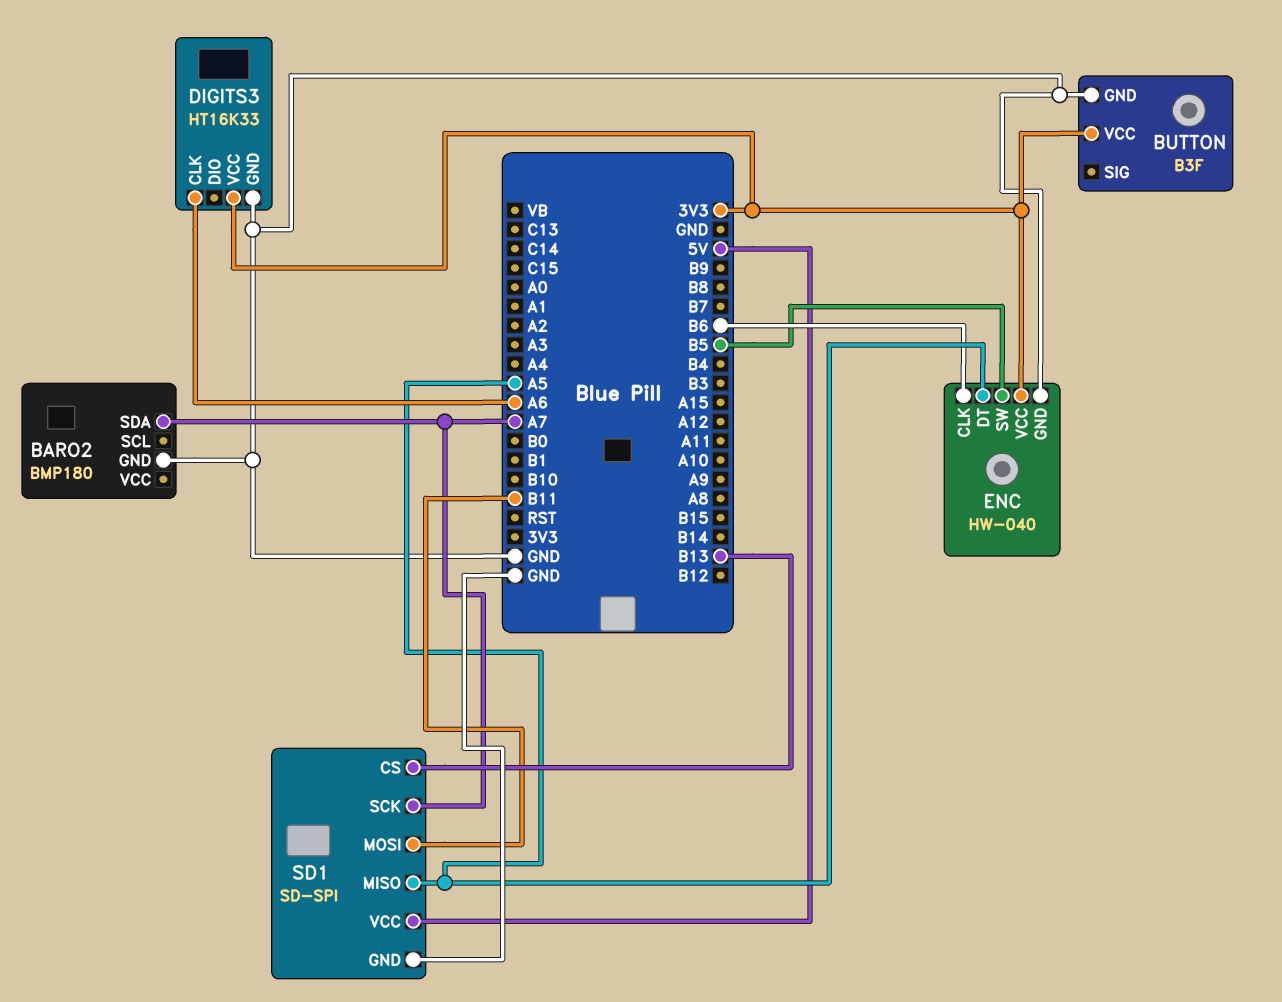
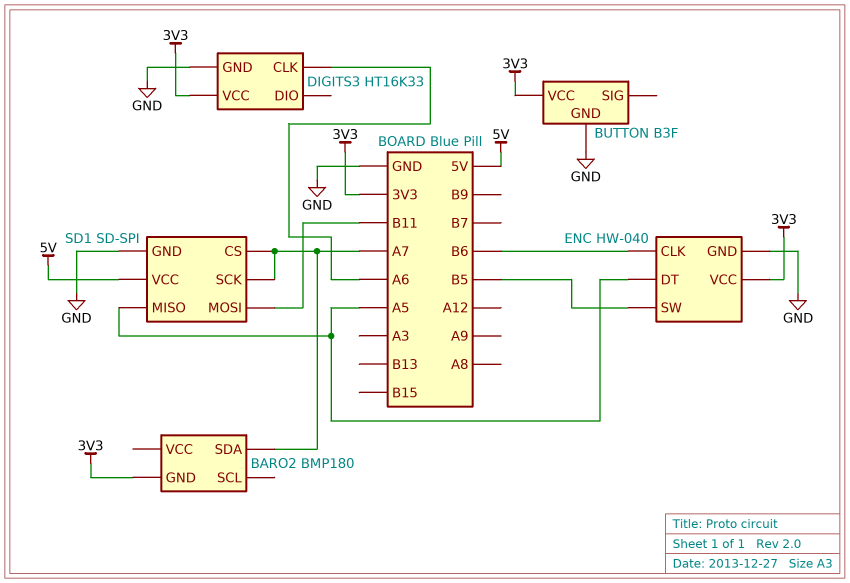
BARO2 pin GND: GND -> 3V3
SD1 pin CS: B13 -> A7

